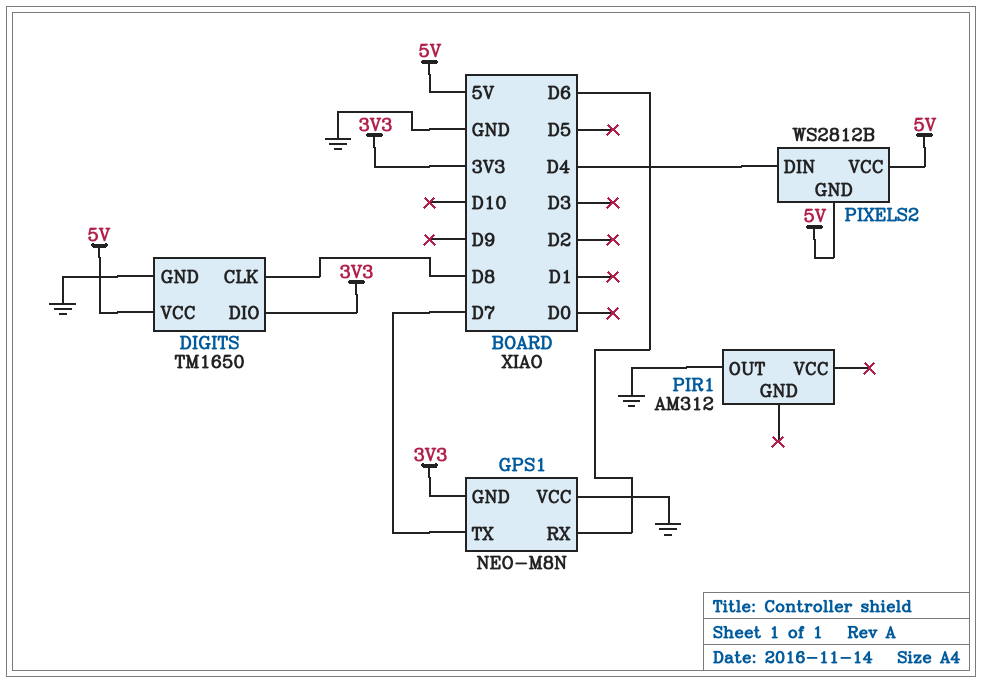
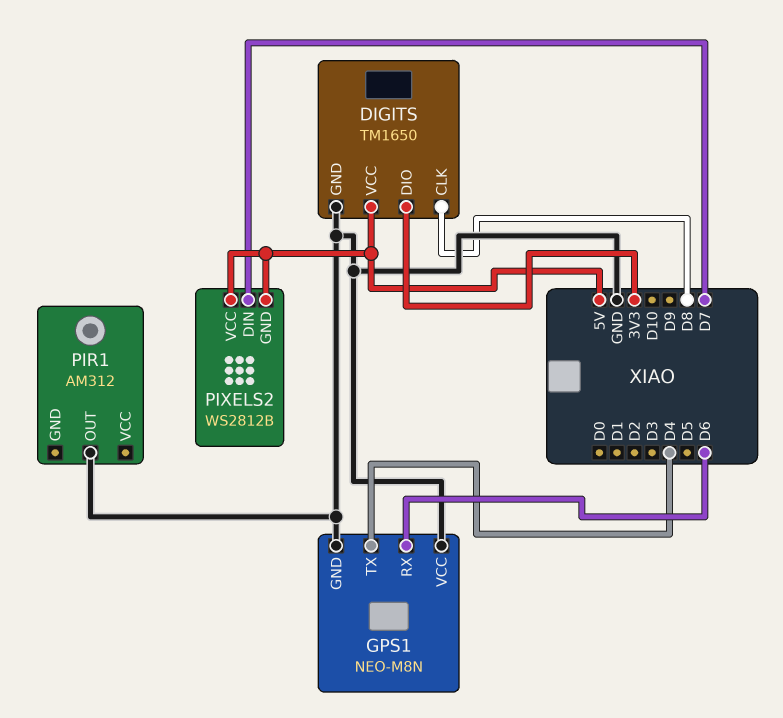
GPS1 pin GND: 3V3 -> GND
GPS1 pin TX: D7 -> D4
PIXELS2 pin DIN: D4 -> D7

